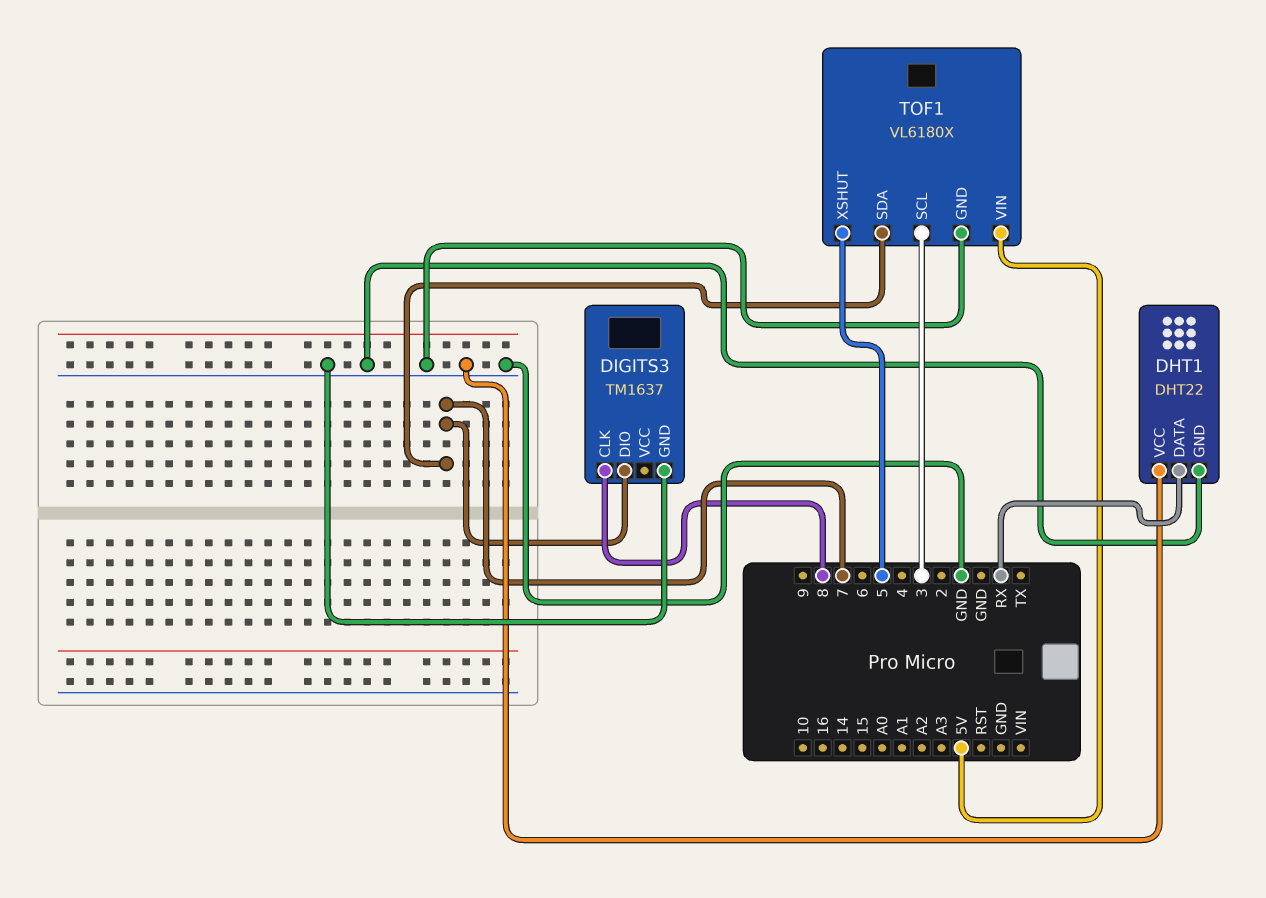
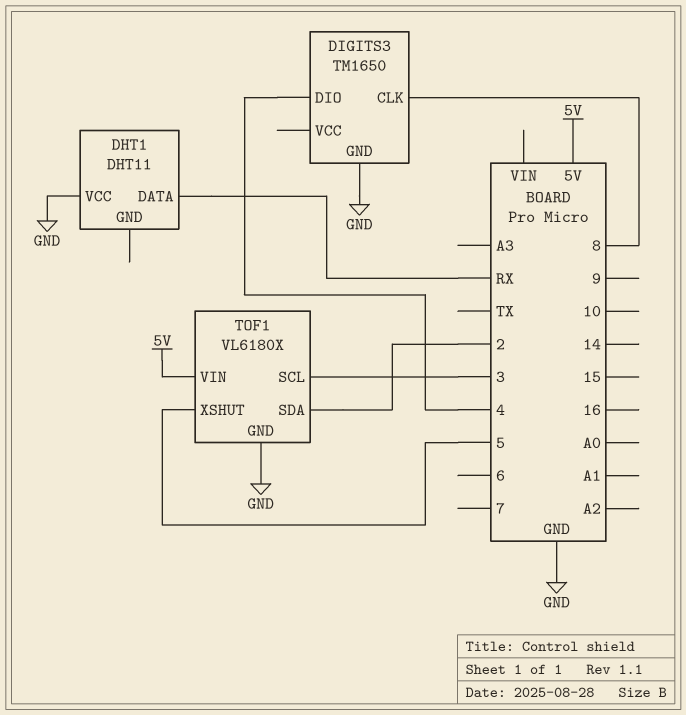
DHT1: DHT22 -> DHT11
DHT1 pin GND: GND -> none
DIGITS3: TM1637 -> TM1650
DIGITS3 pin DIO: 7 -> 4
TOF1 pin SDA: 7 -> 2

